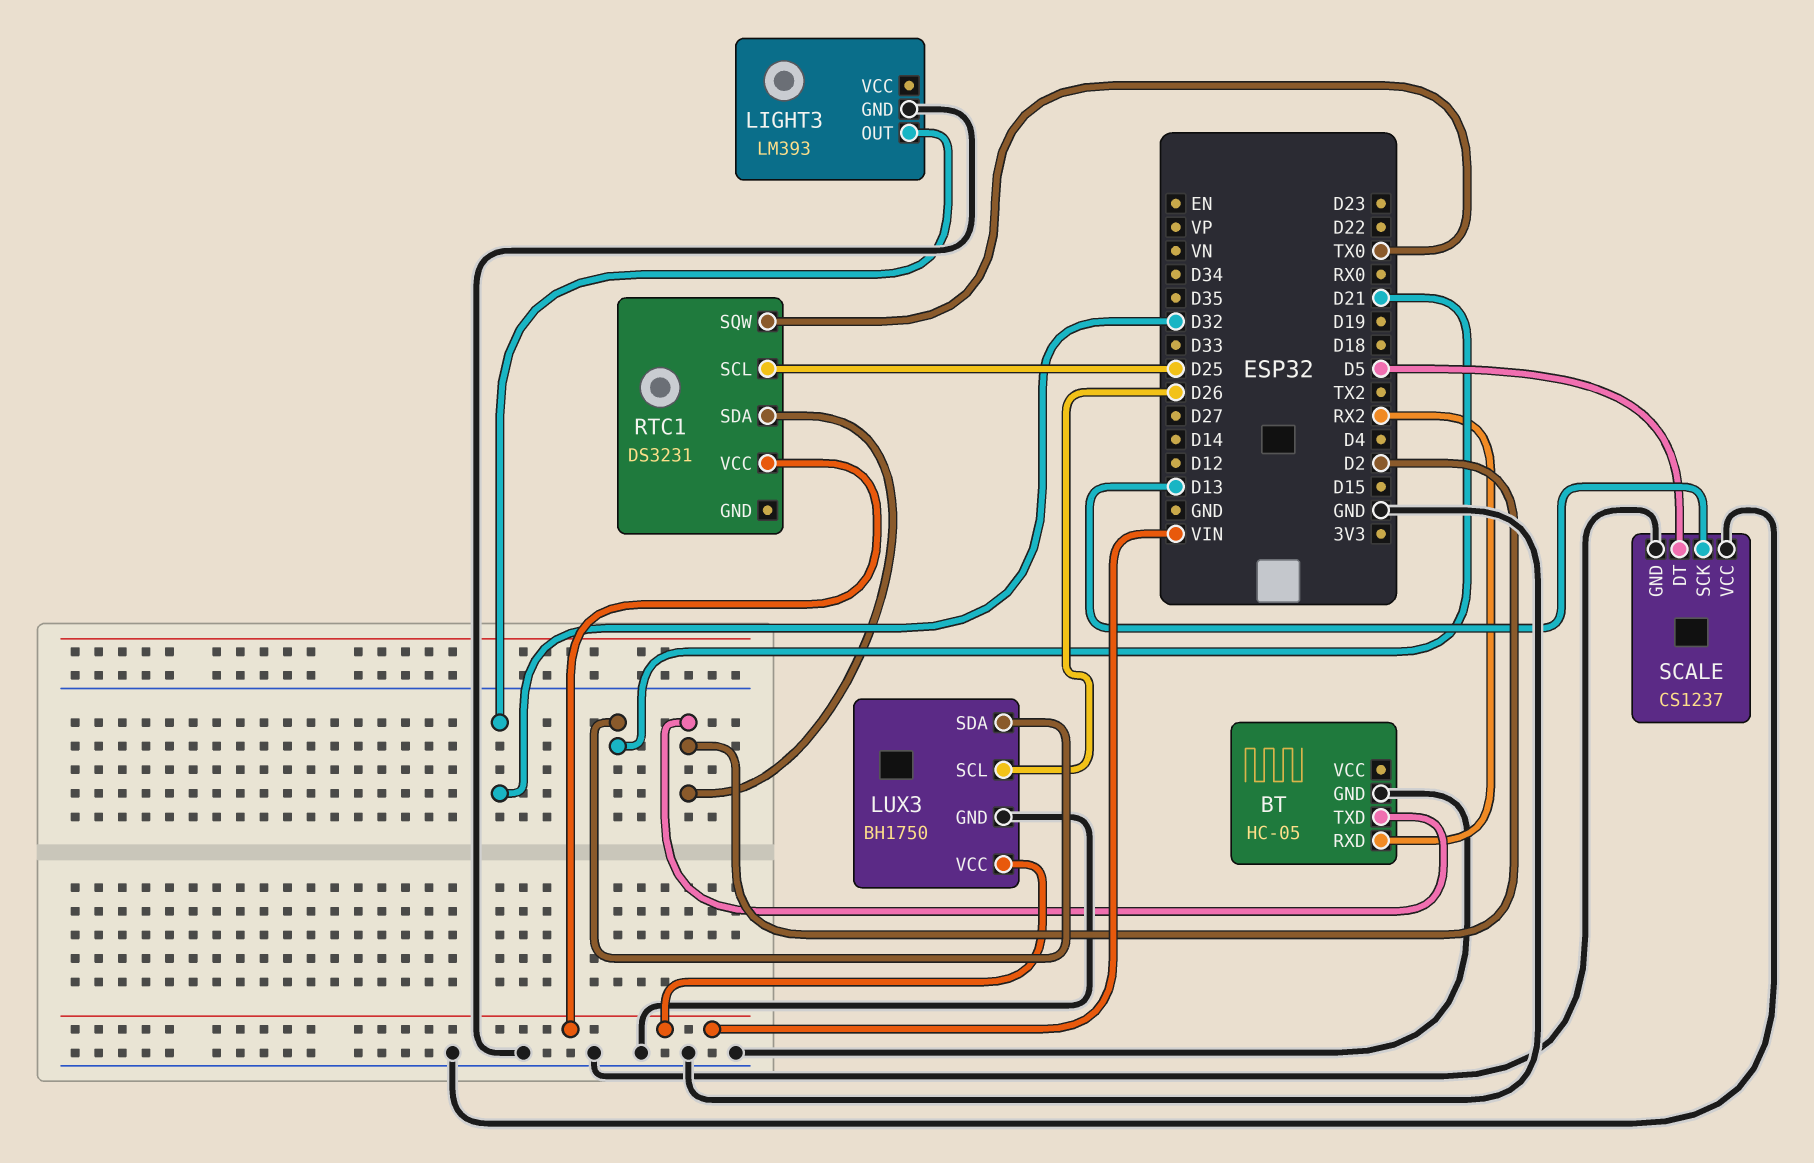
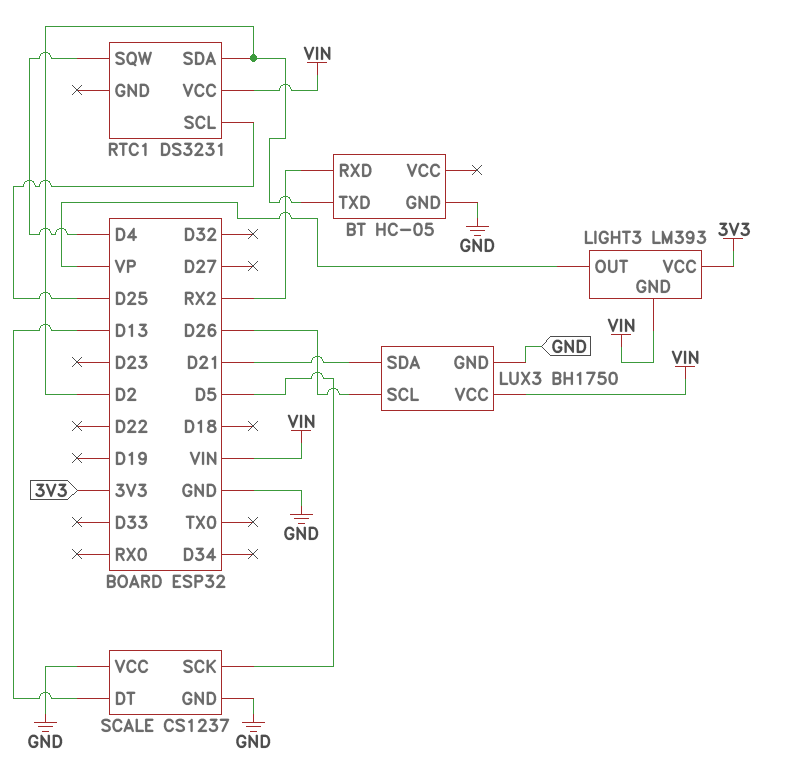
LIGHT3 pin GND: GND -> VIN
LIGHT3 pin OUT: D32 -> VP
LIGHT3 pin VCC: none -> 3V3
RTC1 pin SQW: TX0 -> D4
SCALE pin DT: D5 -> D13
SCALE pin SCK: D13 -> D5

